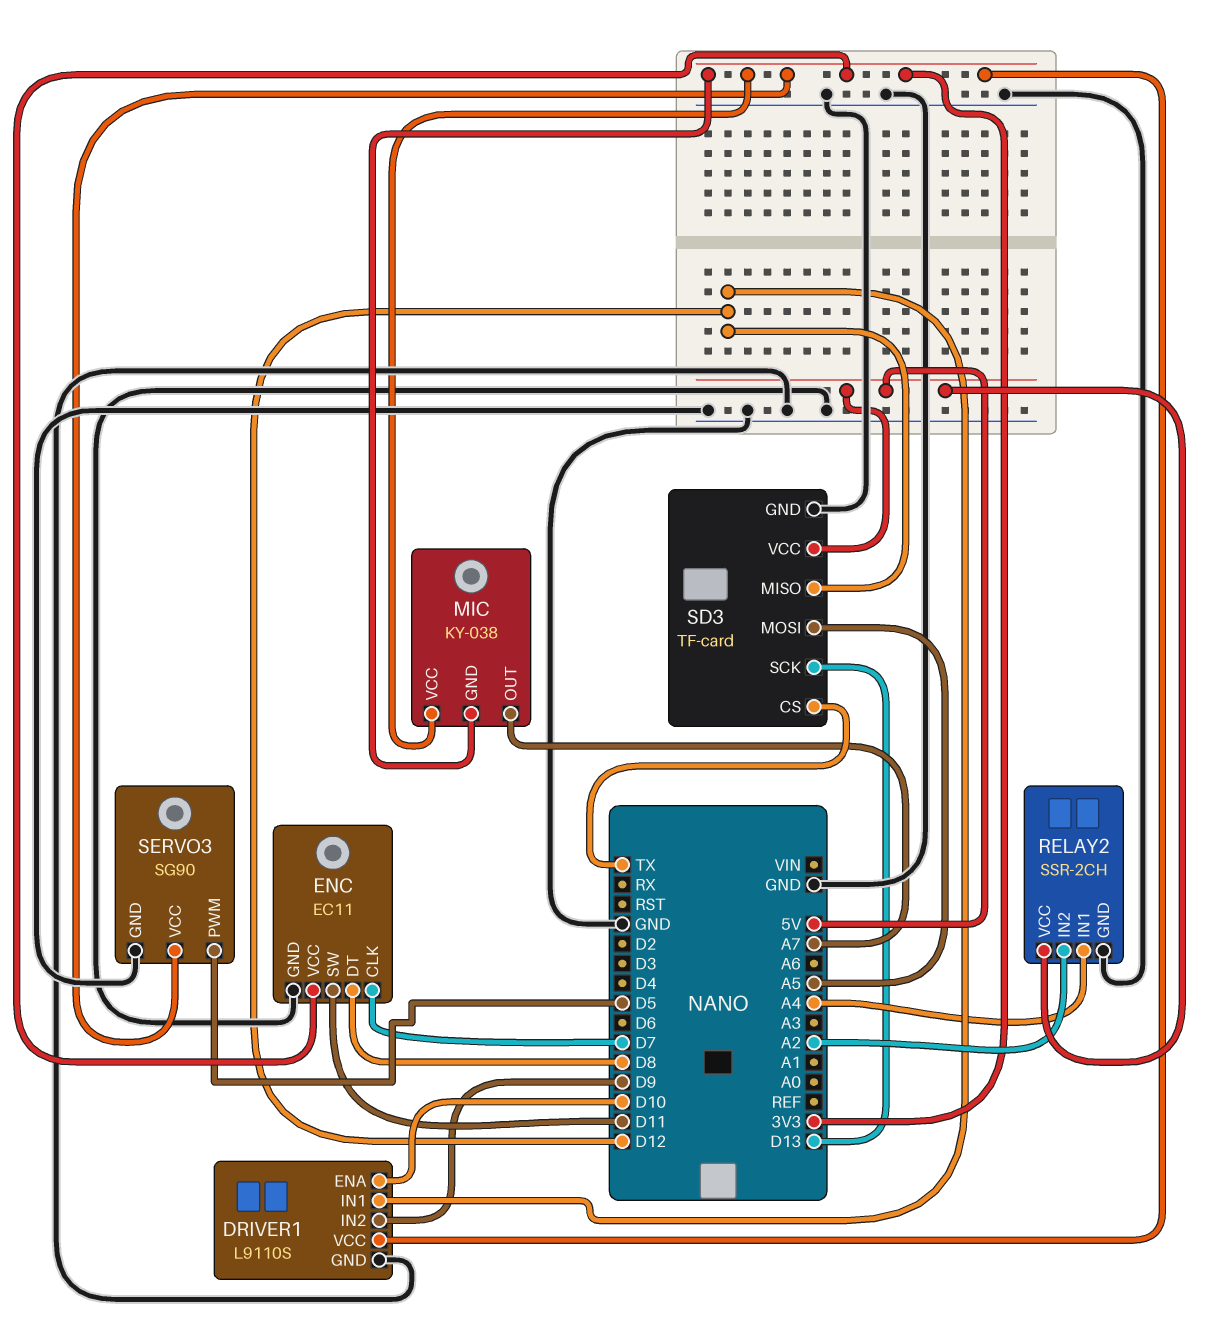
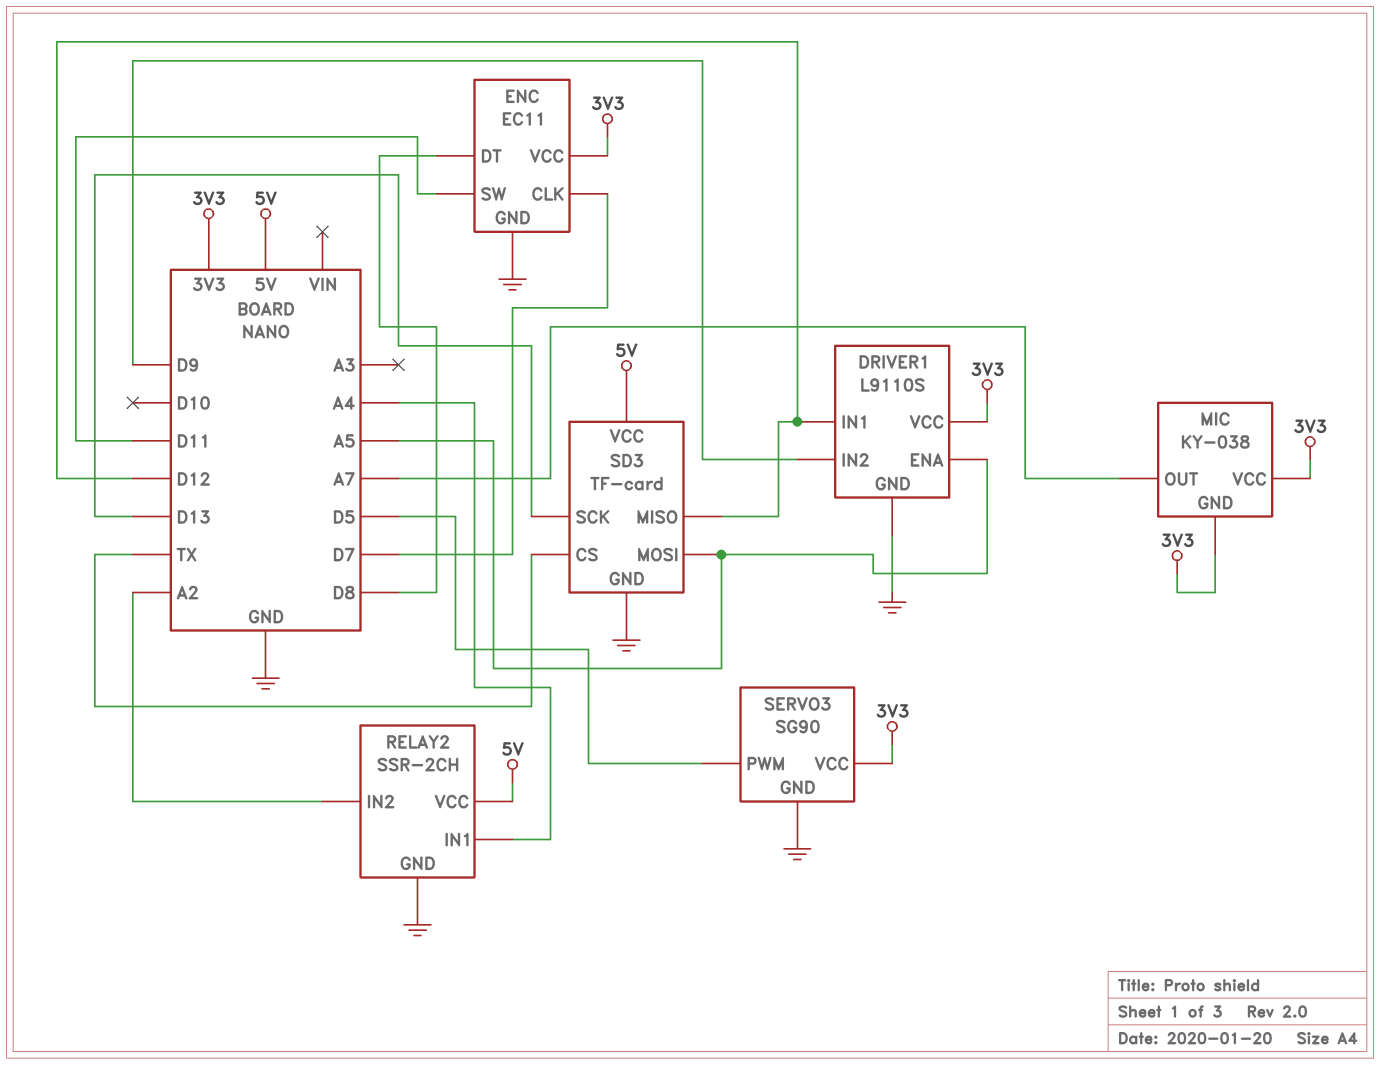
DRIVER1 pin ENA: D10 -> A5

